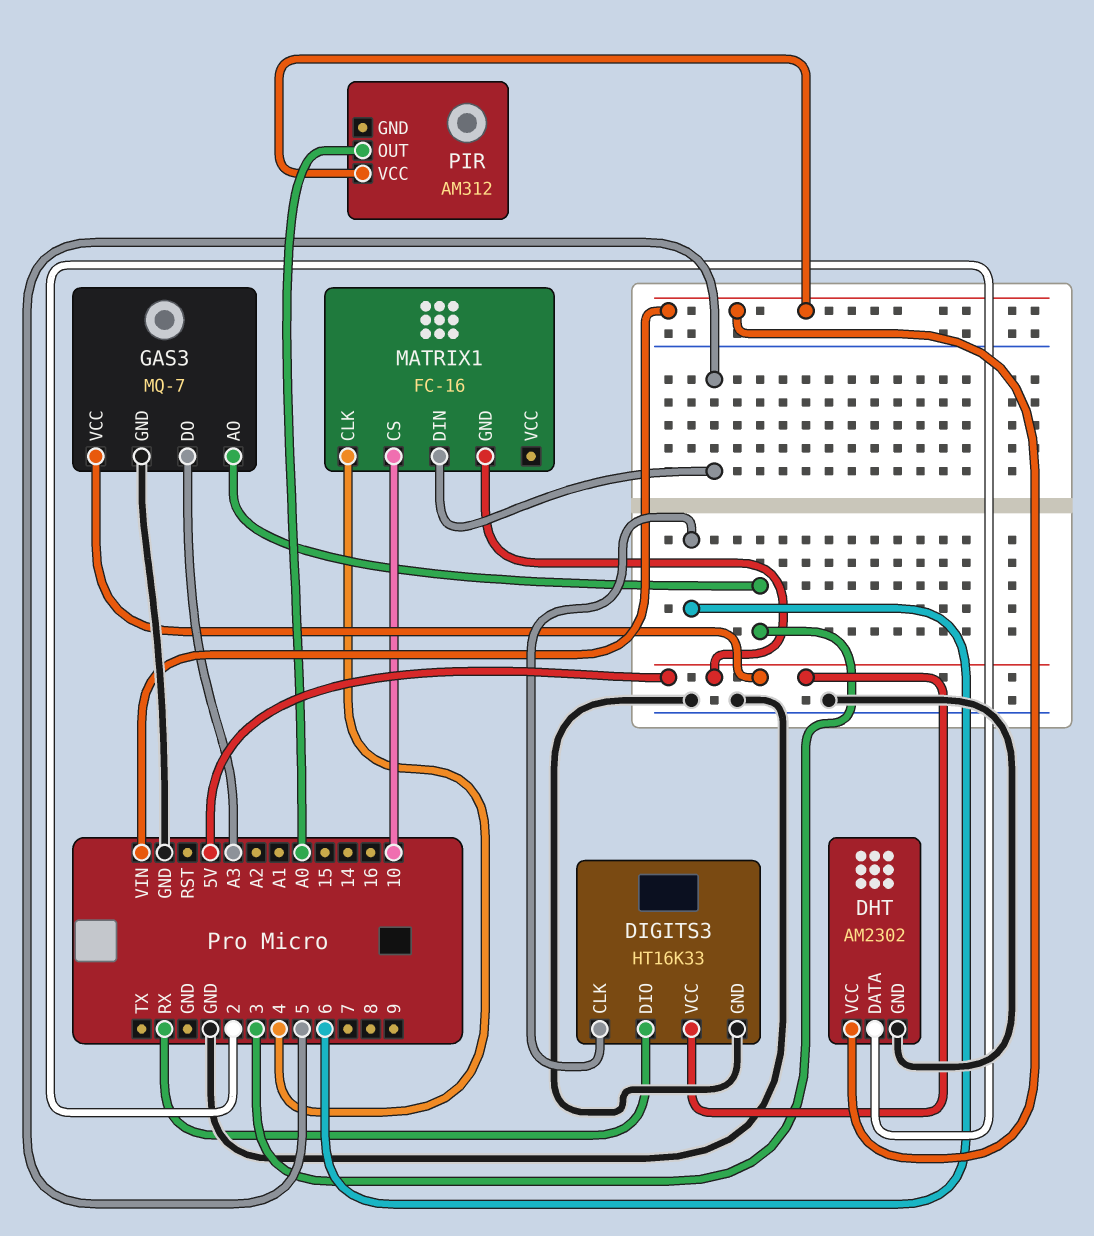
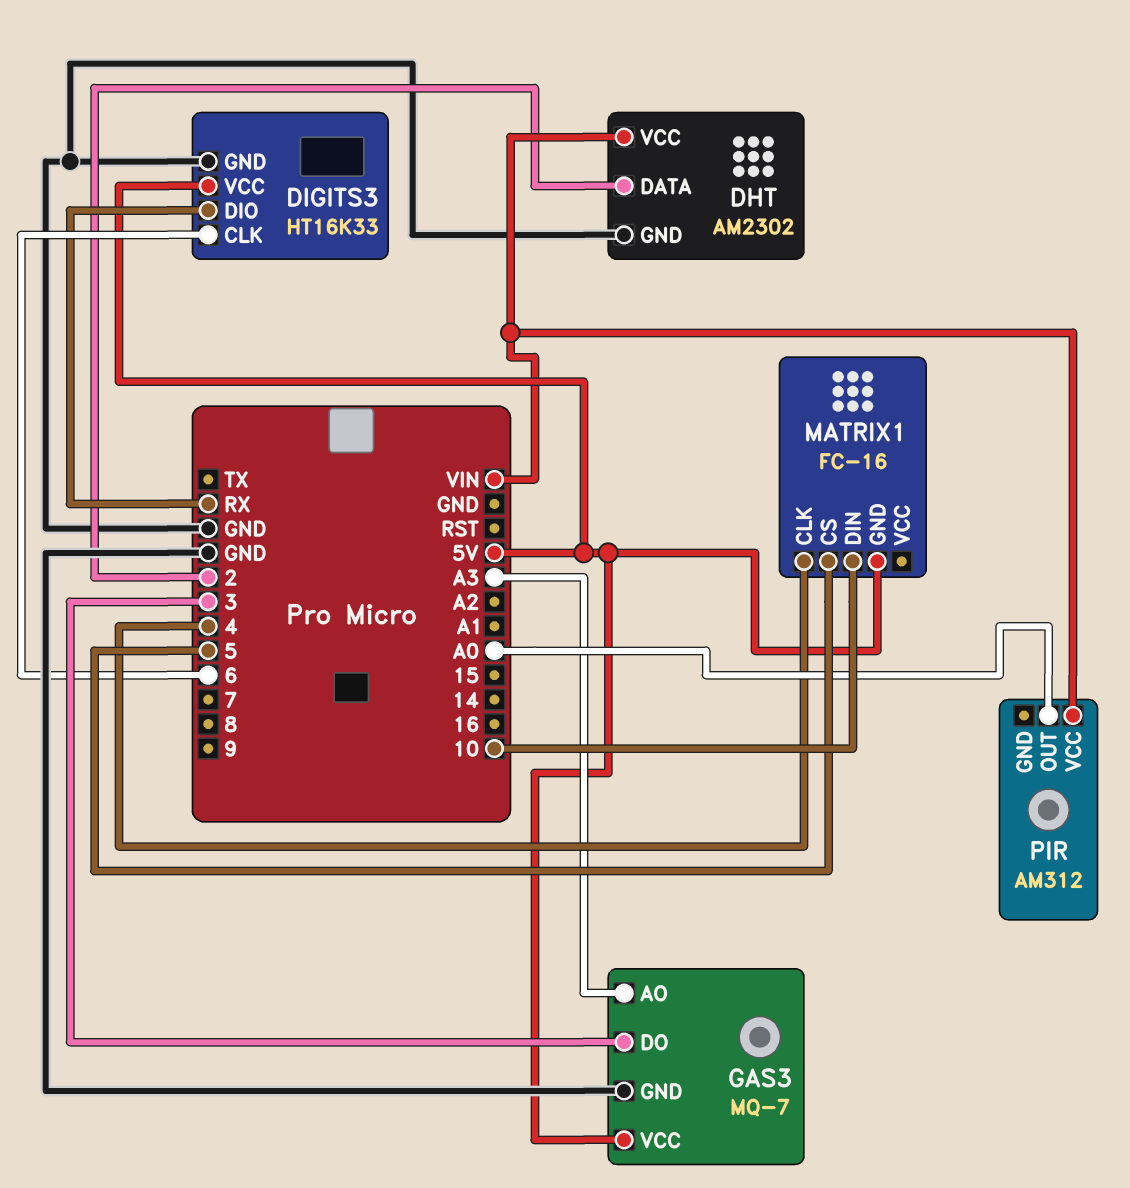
GAS3 pin AO: 3 -> A3
GAS3 pin DO: A3 -> 3
MATRIX1 pin CS: 10 -> 5
MATRIX1 pin DIN: 5 -> 10

